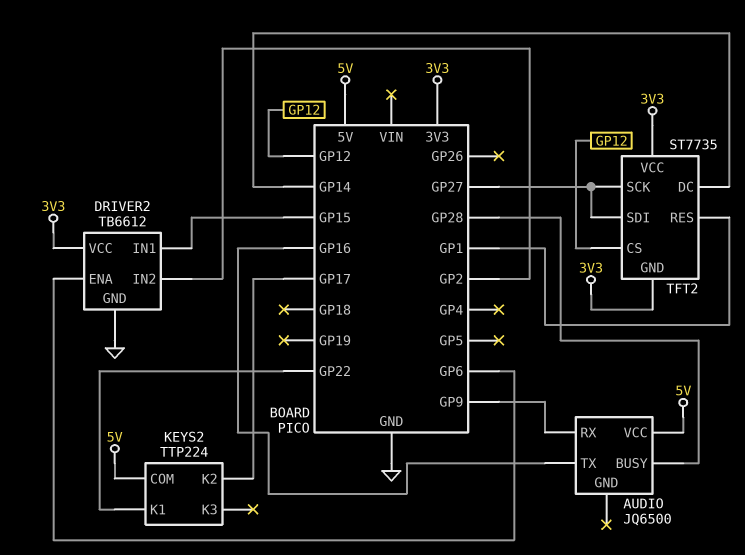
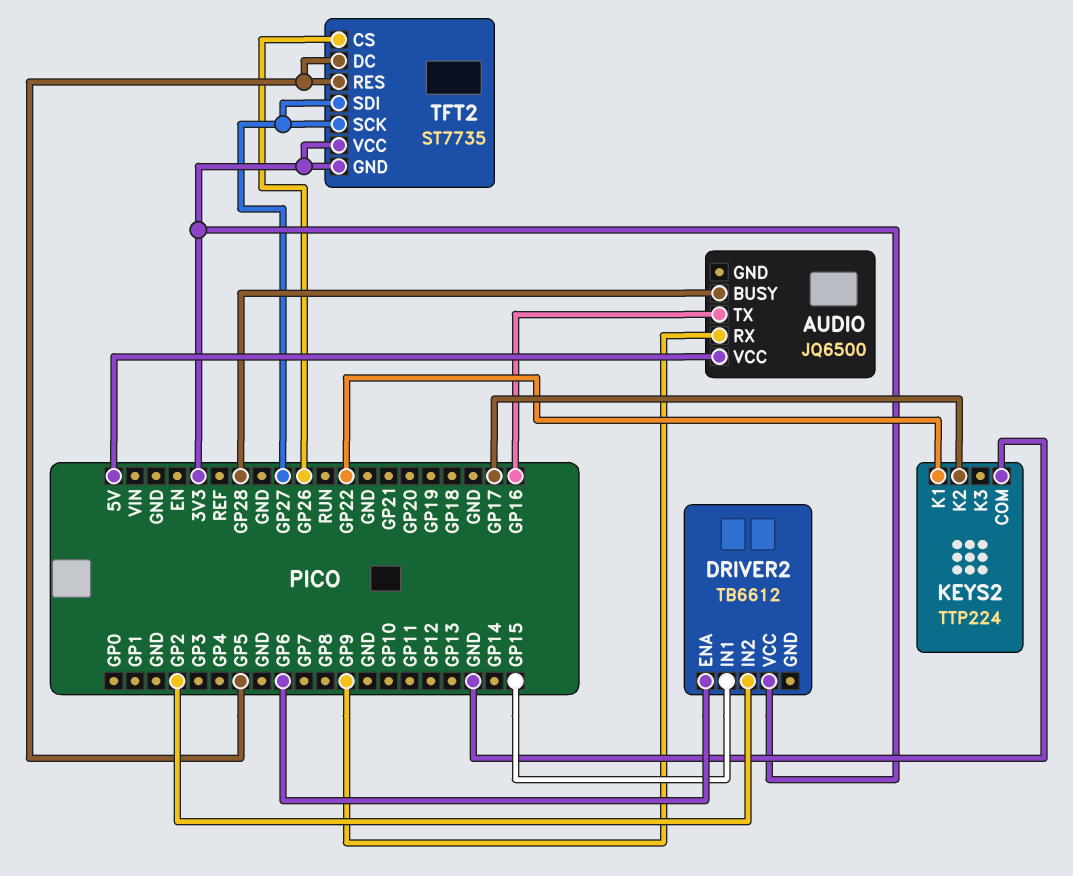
DRIVER2 pin GND: GND -> none
KEYS2 pin COM: 5V -> GND
TFT2 pin CS: GP12 -> GP26
TFT2 pin DC: GP14 -> GP5
TFT2 pin RES: GP1 -> GP5

